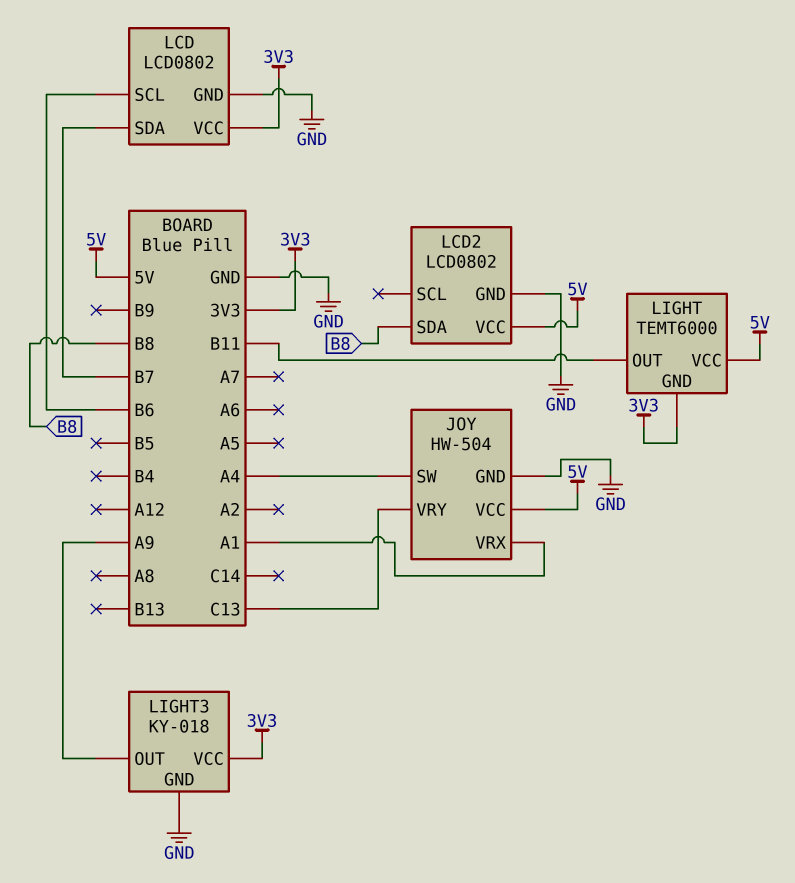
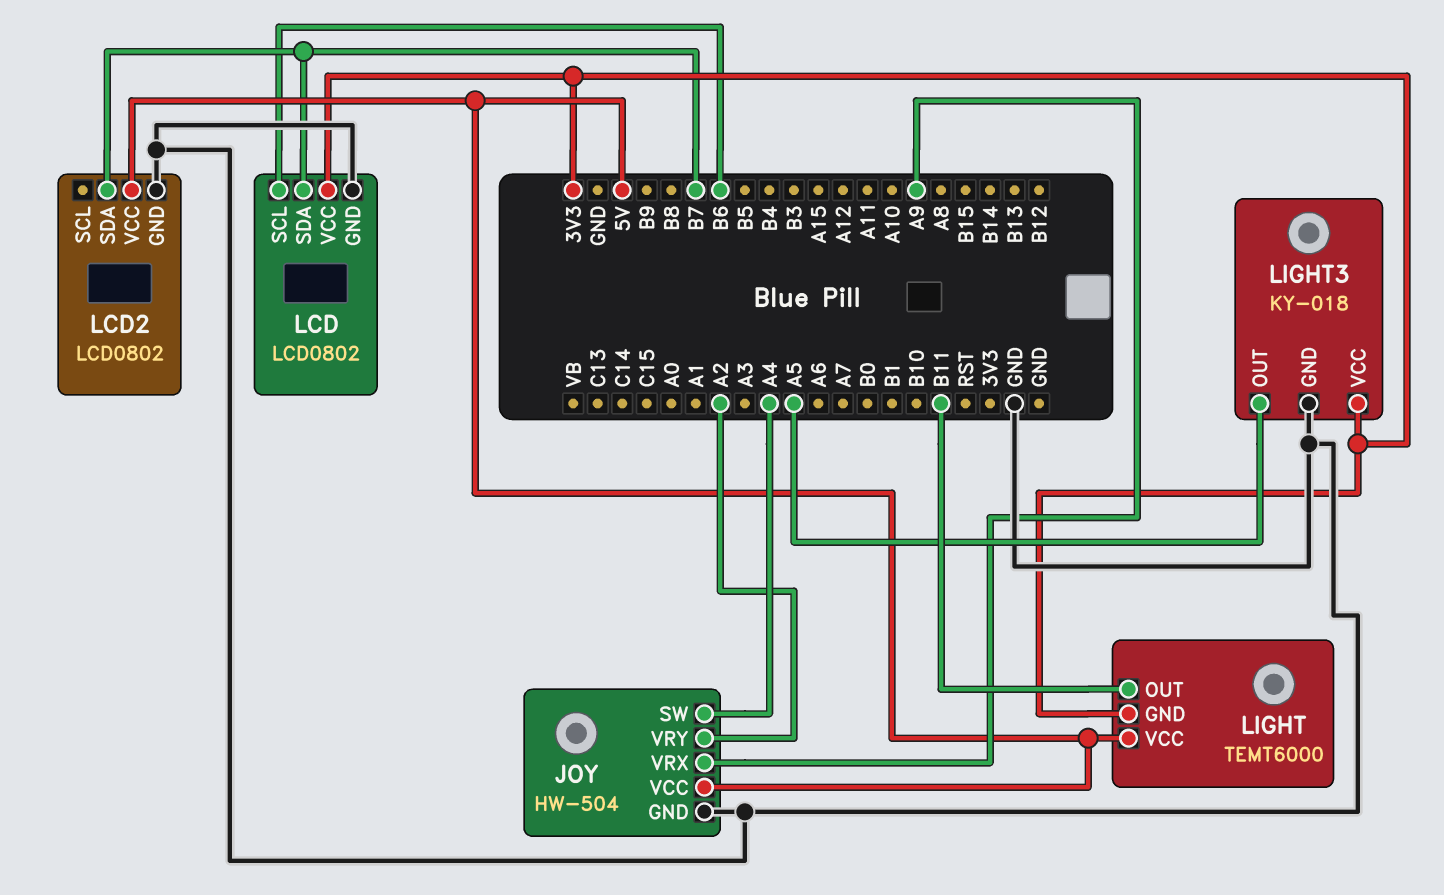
JOY pin VRX: A1 -> A9
JOY pin VRY: C13 -> A2
LCD2 pin SDA: B8 -> B7
LIGHT3 pin OUT: A9 -> A5

